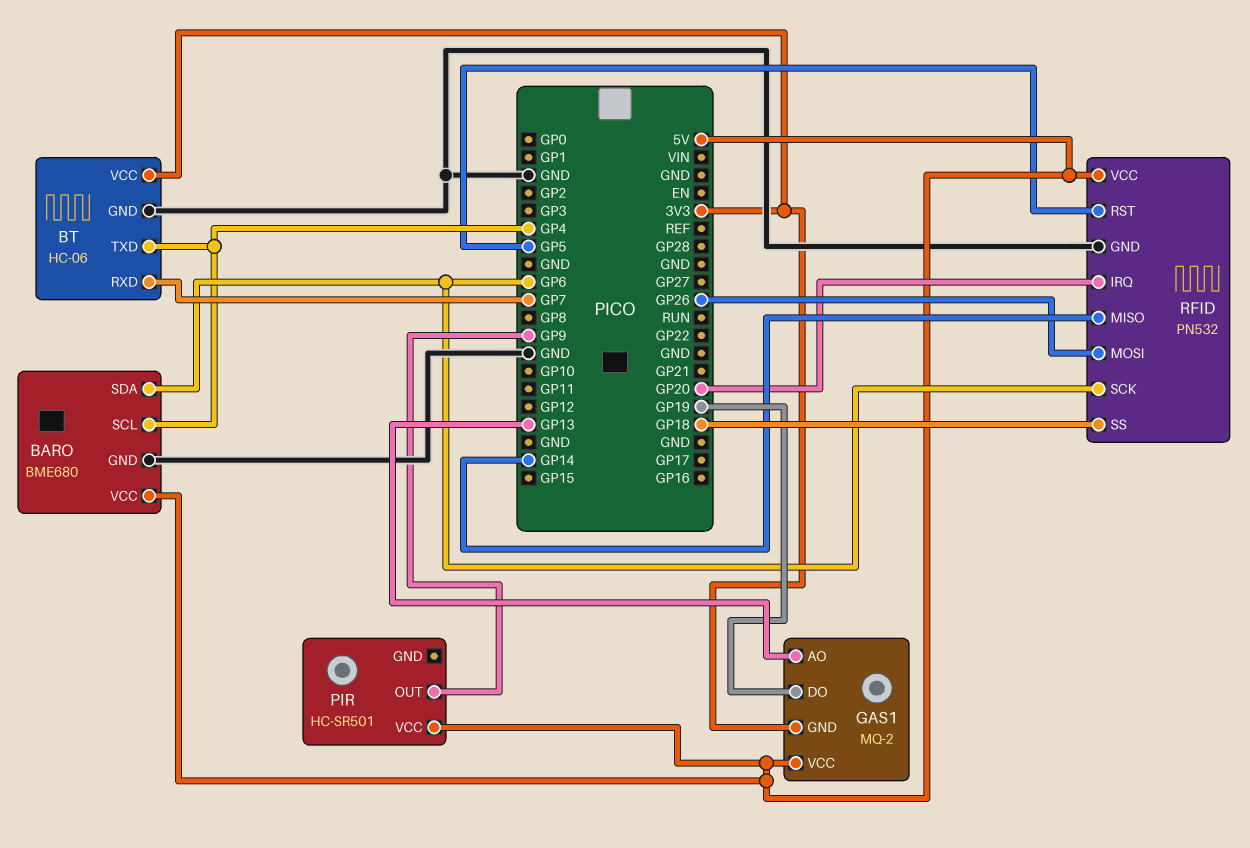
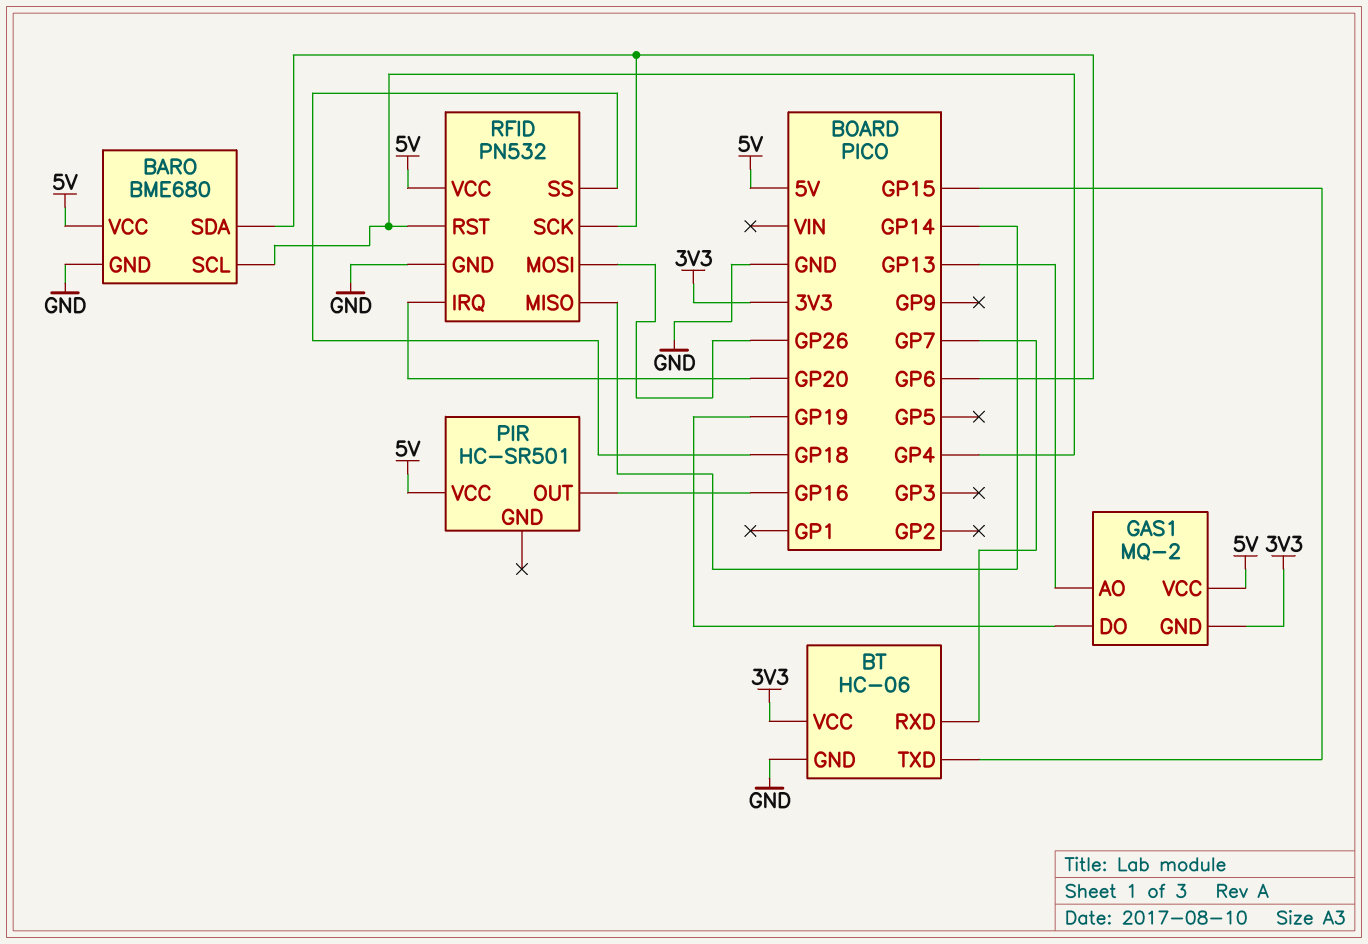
BT pin TXD: GP4 -> GP15
PIR pin OUT: GP9 -> GP16
RFID pin RST: GP5 -> GP4

